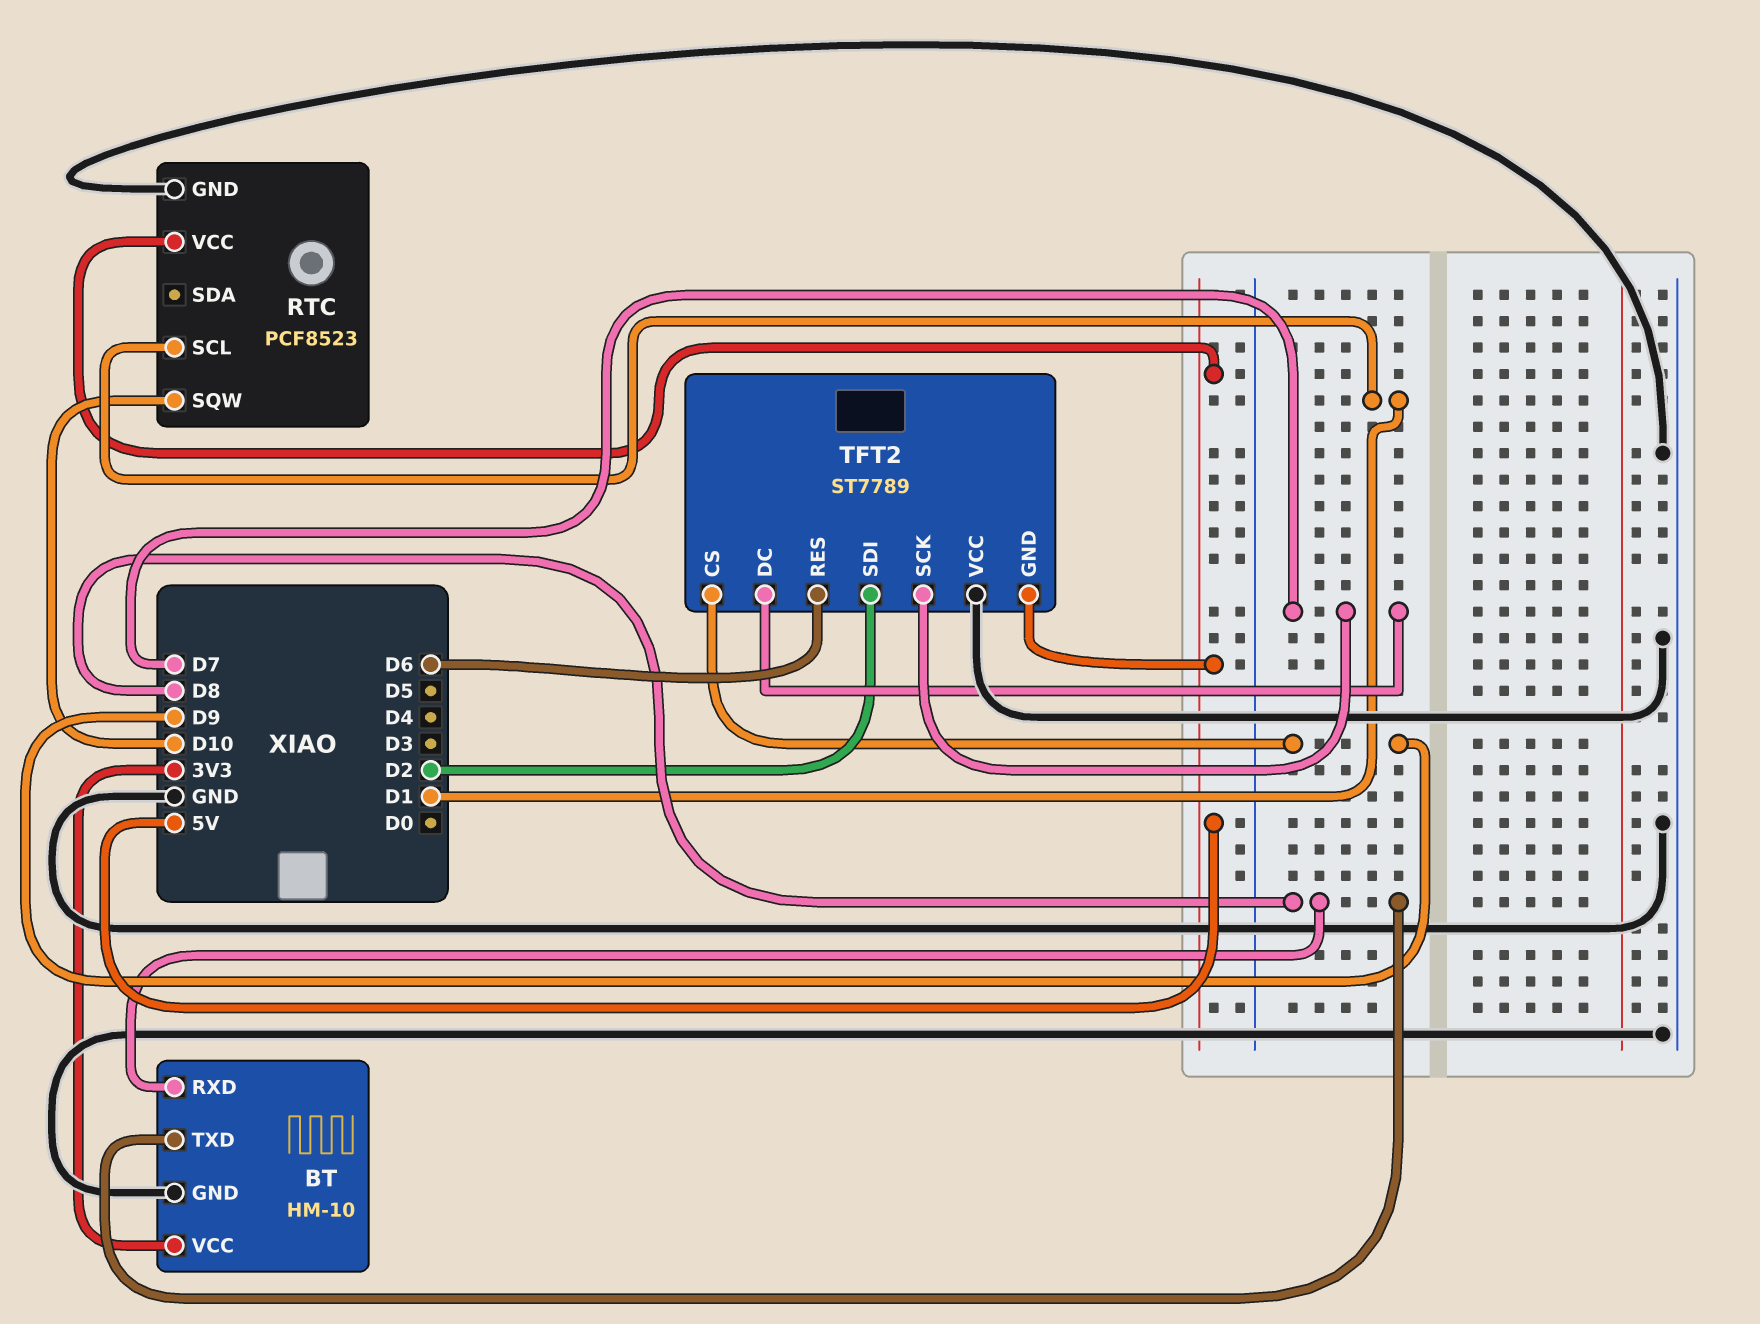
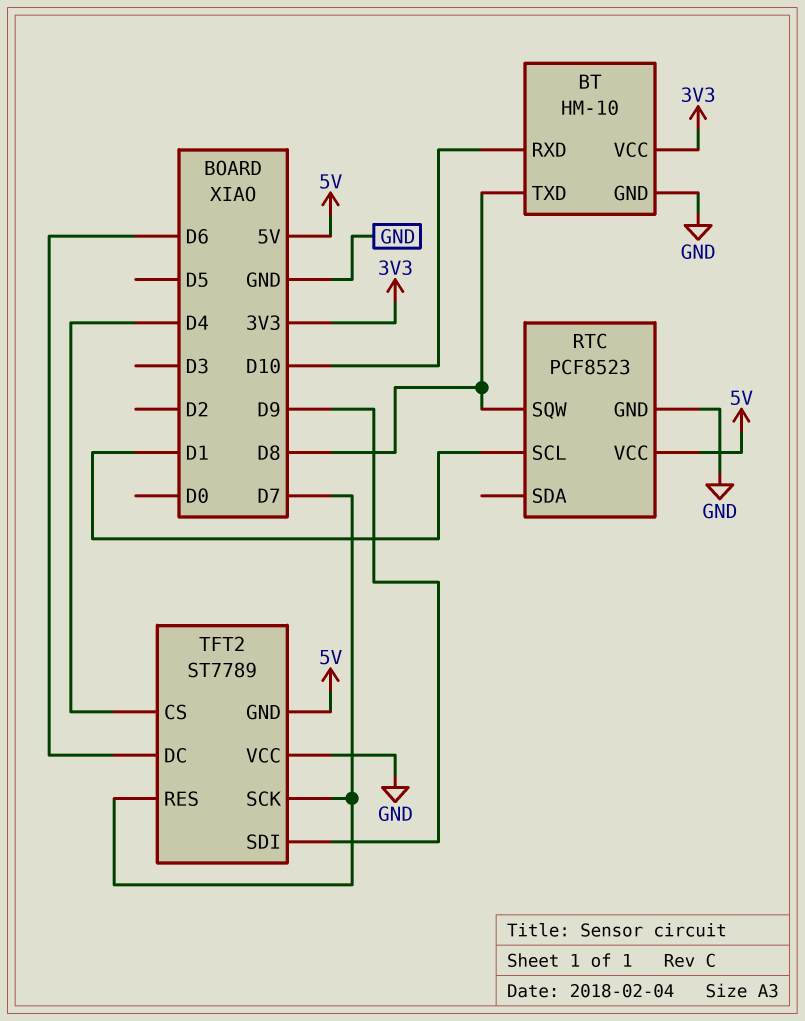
BT pin RXD: D8 -> D10
RTC pin SQW: D10 -> D8
TFT2 pin CS: D9 -> D4
TFT2 pin DC: D7 -> D6
TFT2 pin RES: D6 -> D7
TFT2 pin SDI: D2 -> D9

